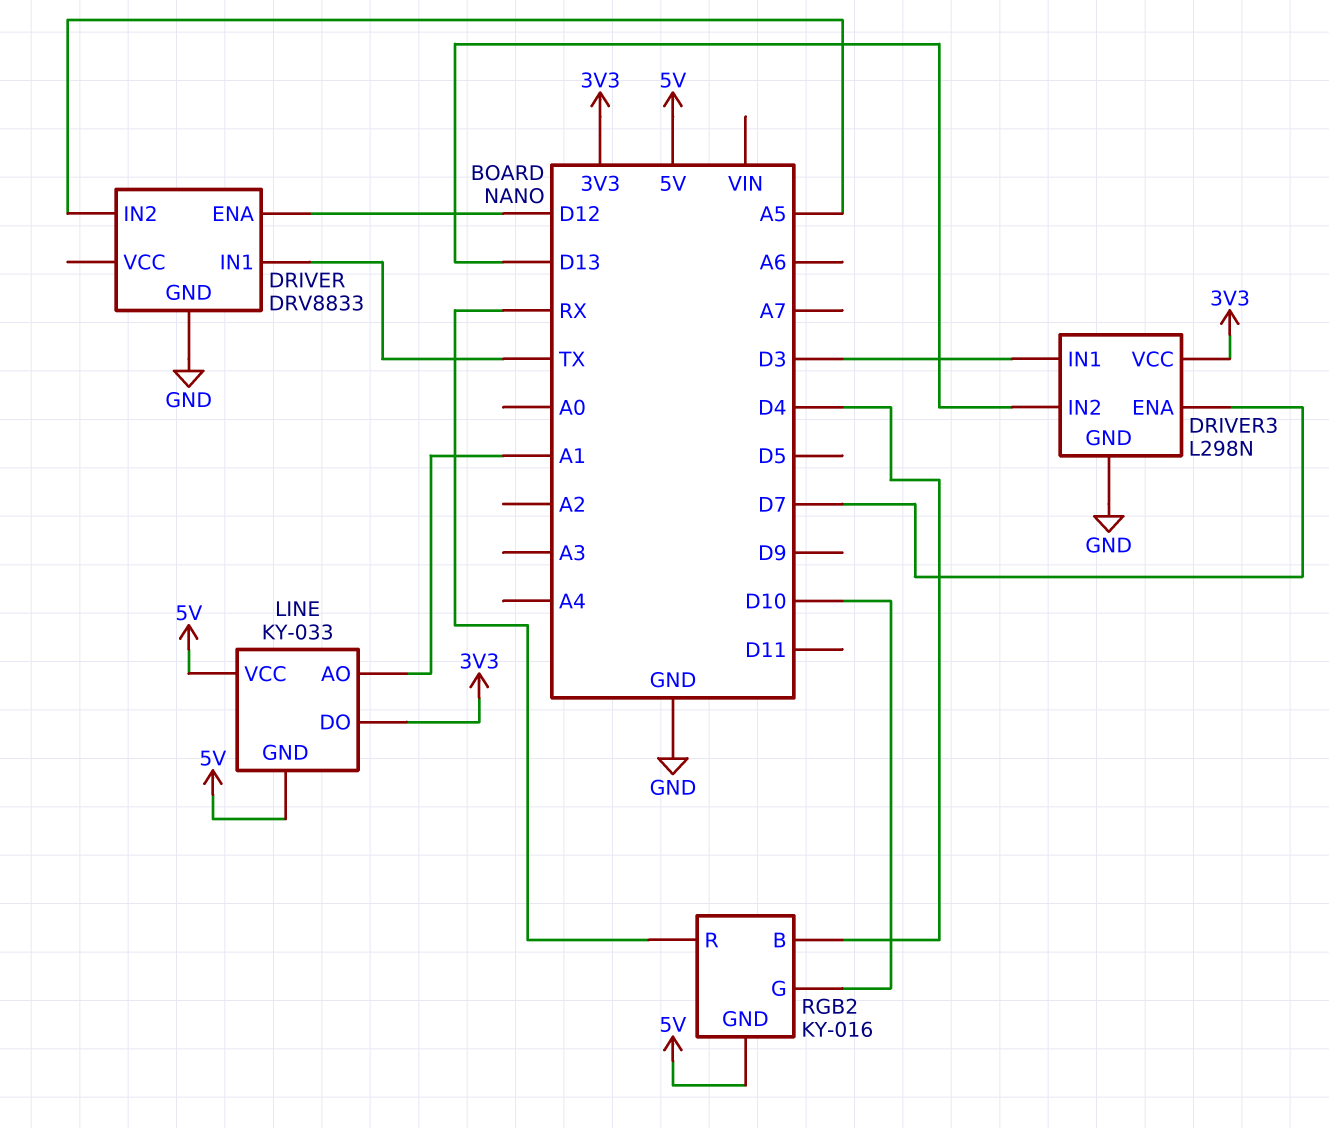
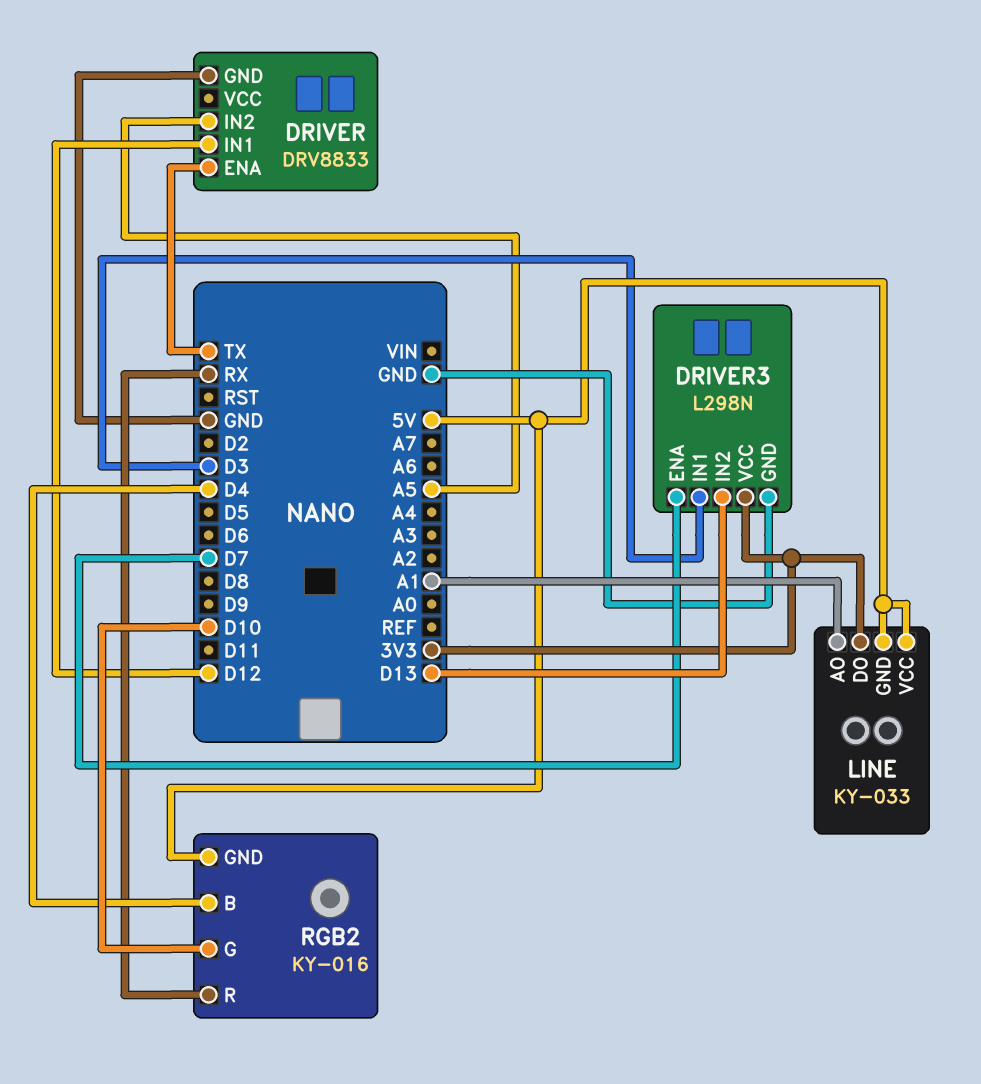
DRIVER pin ENA: D12 -> TX
DRIVER pin IN1: TX -> D12

